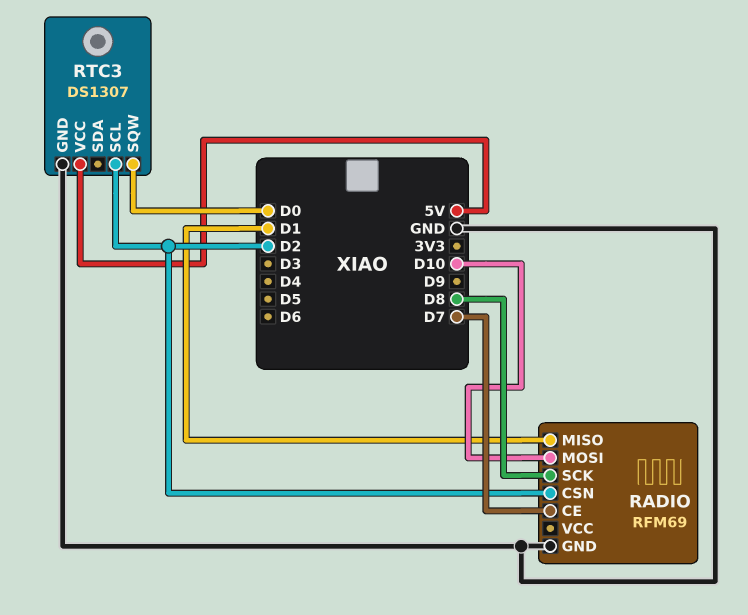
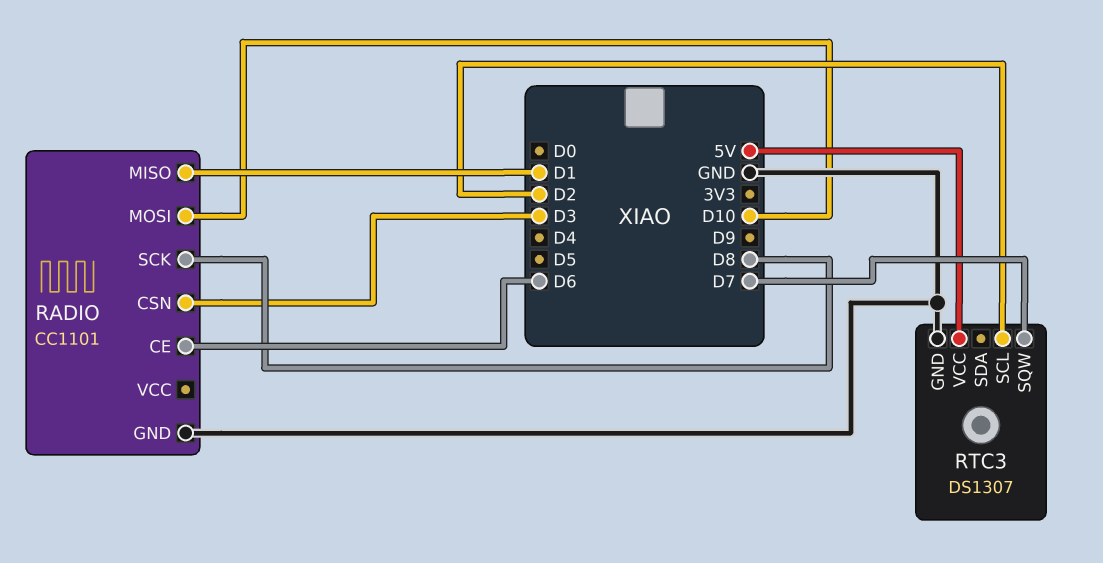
RADIO: RFM69 -> CC1101
RADIO pin CE: D7 -> D6
RADIO pin CSN: D2 -> D3
RTC3 pin SQW: D0 -> D7

